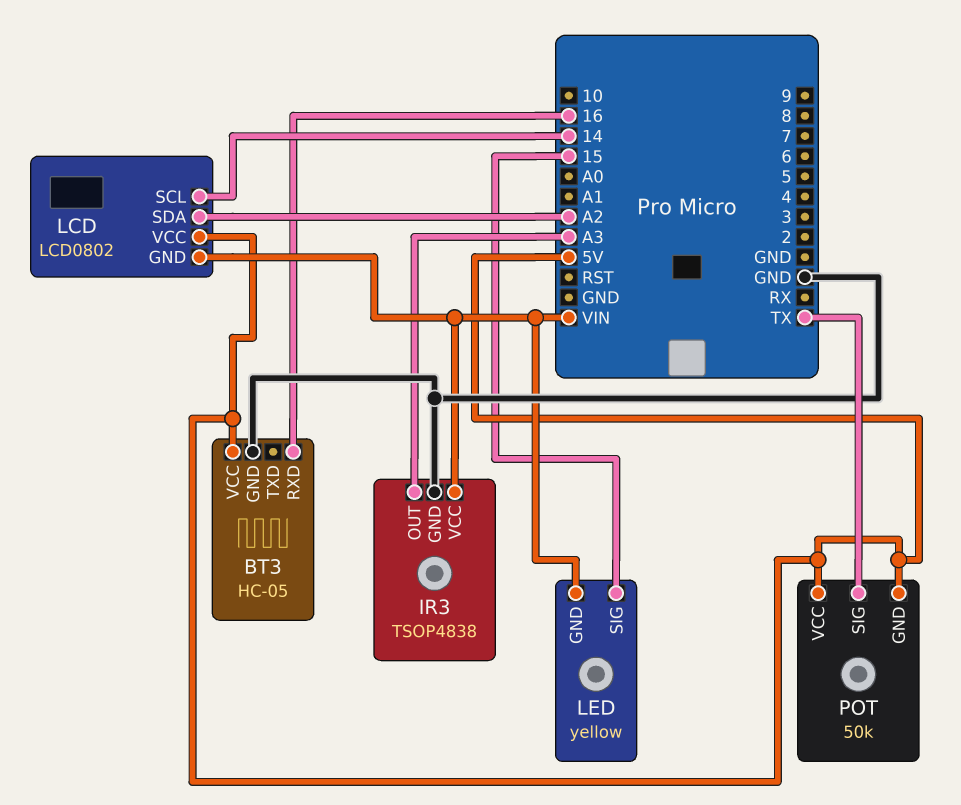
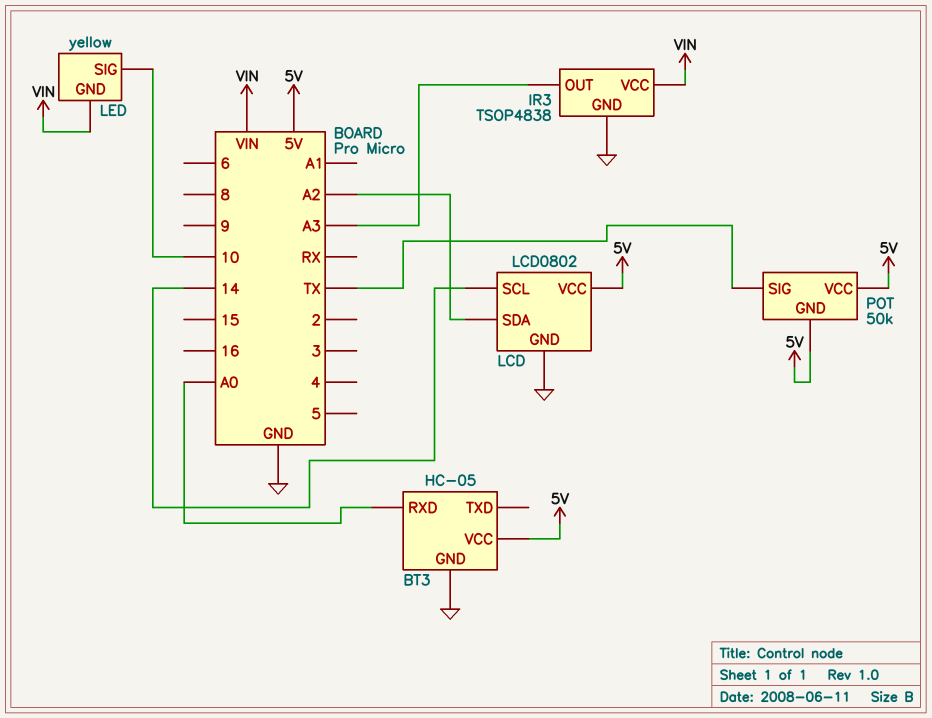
BT3 pin RXD: 16 -> A0
LCD pin GND: VIN -> GND
LED pin SIG: 15 -> 10

